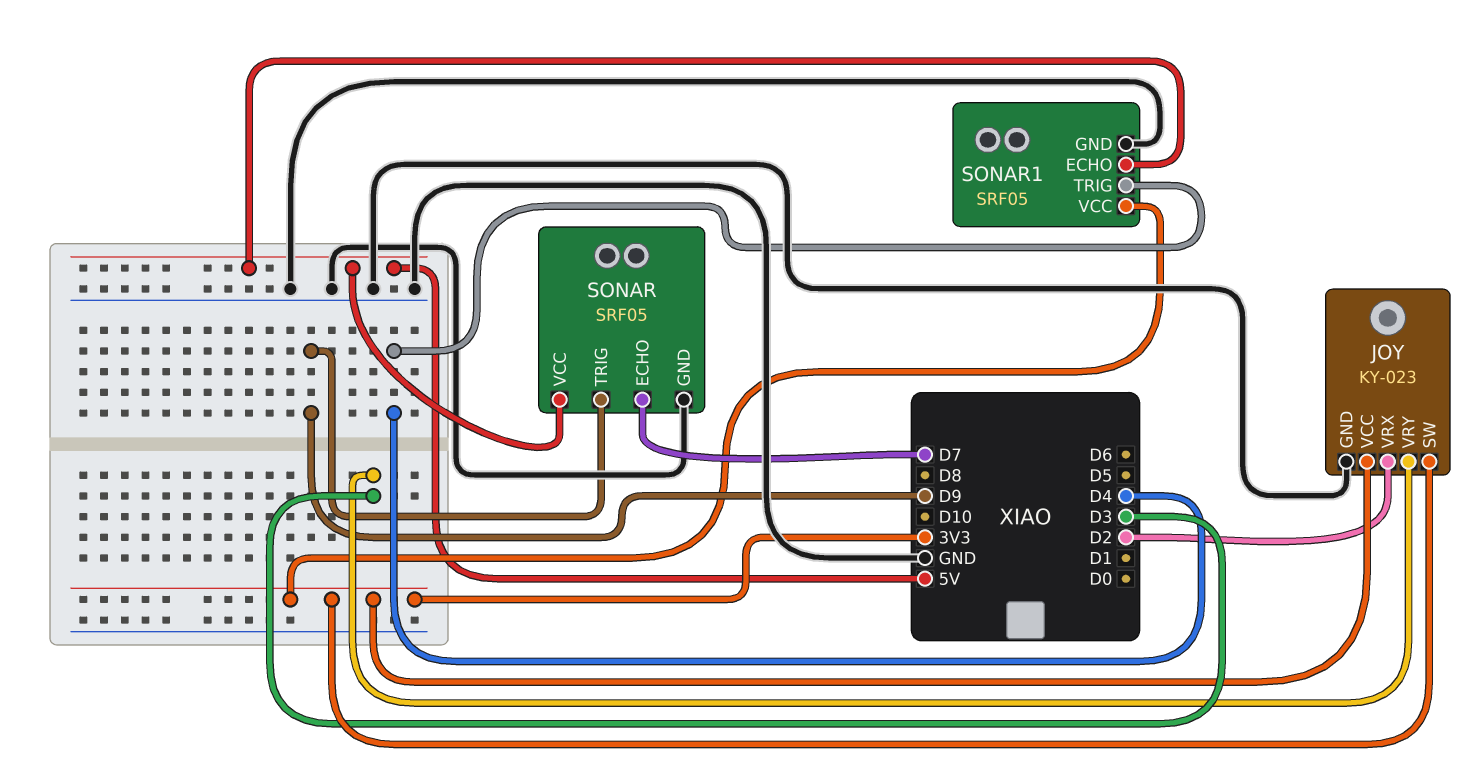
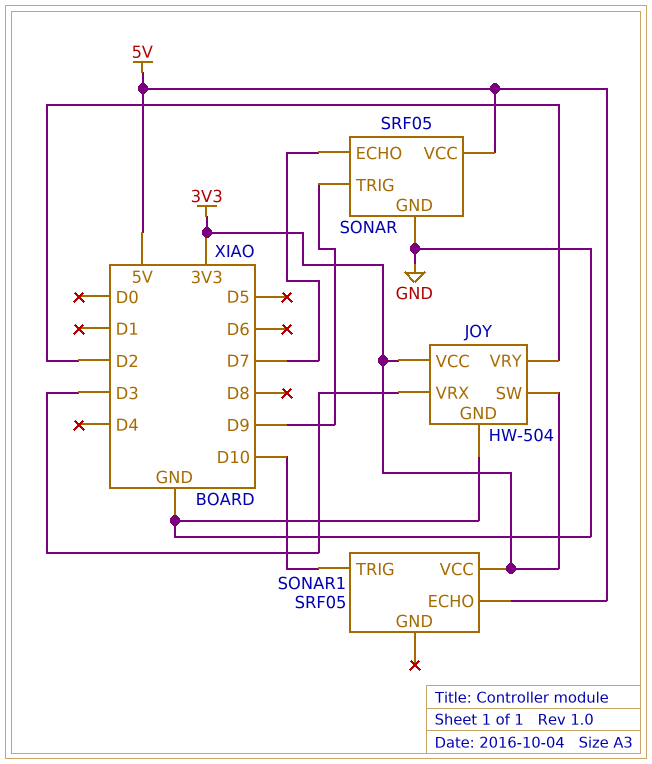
JOY: KY-023 -> HW-504
JOY pin VRX: D2 -> D3
JOY pin VRY: D3 -> D2
SONAR1 pin GND: GND -> none
SONAR1 pin TRIG: D4 -> D10

